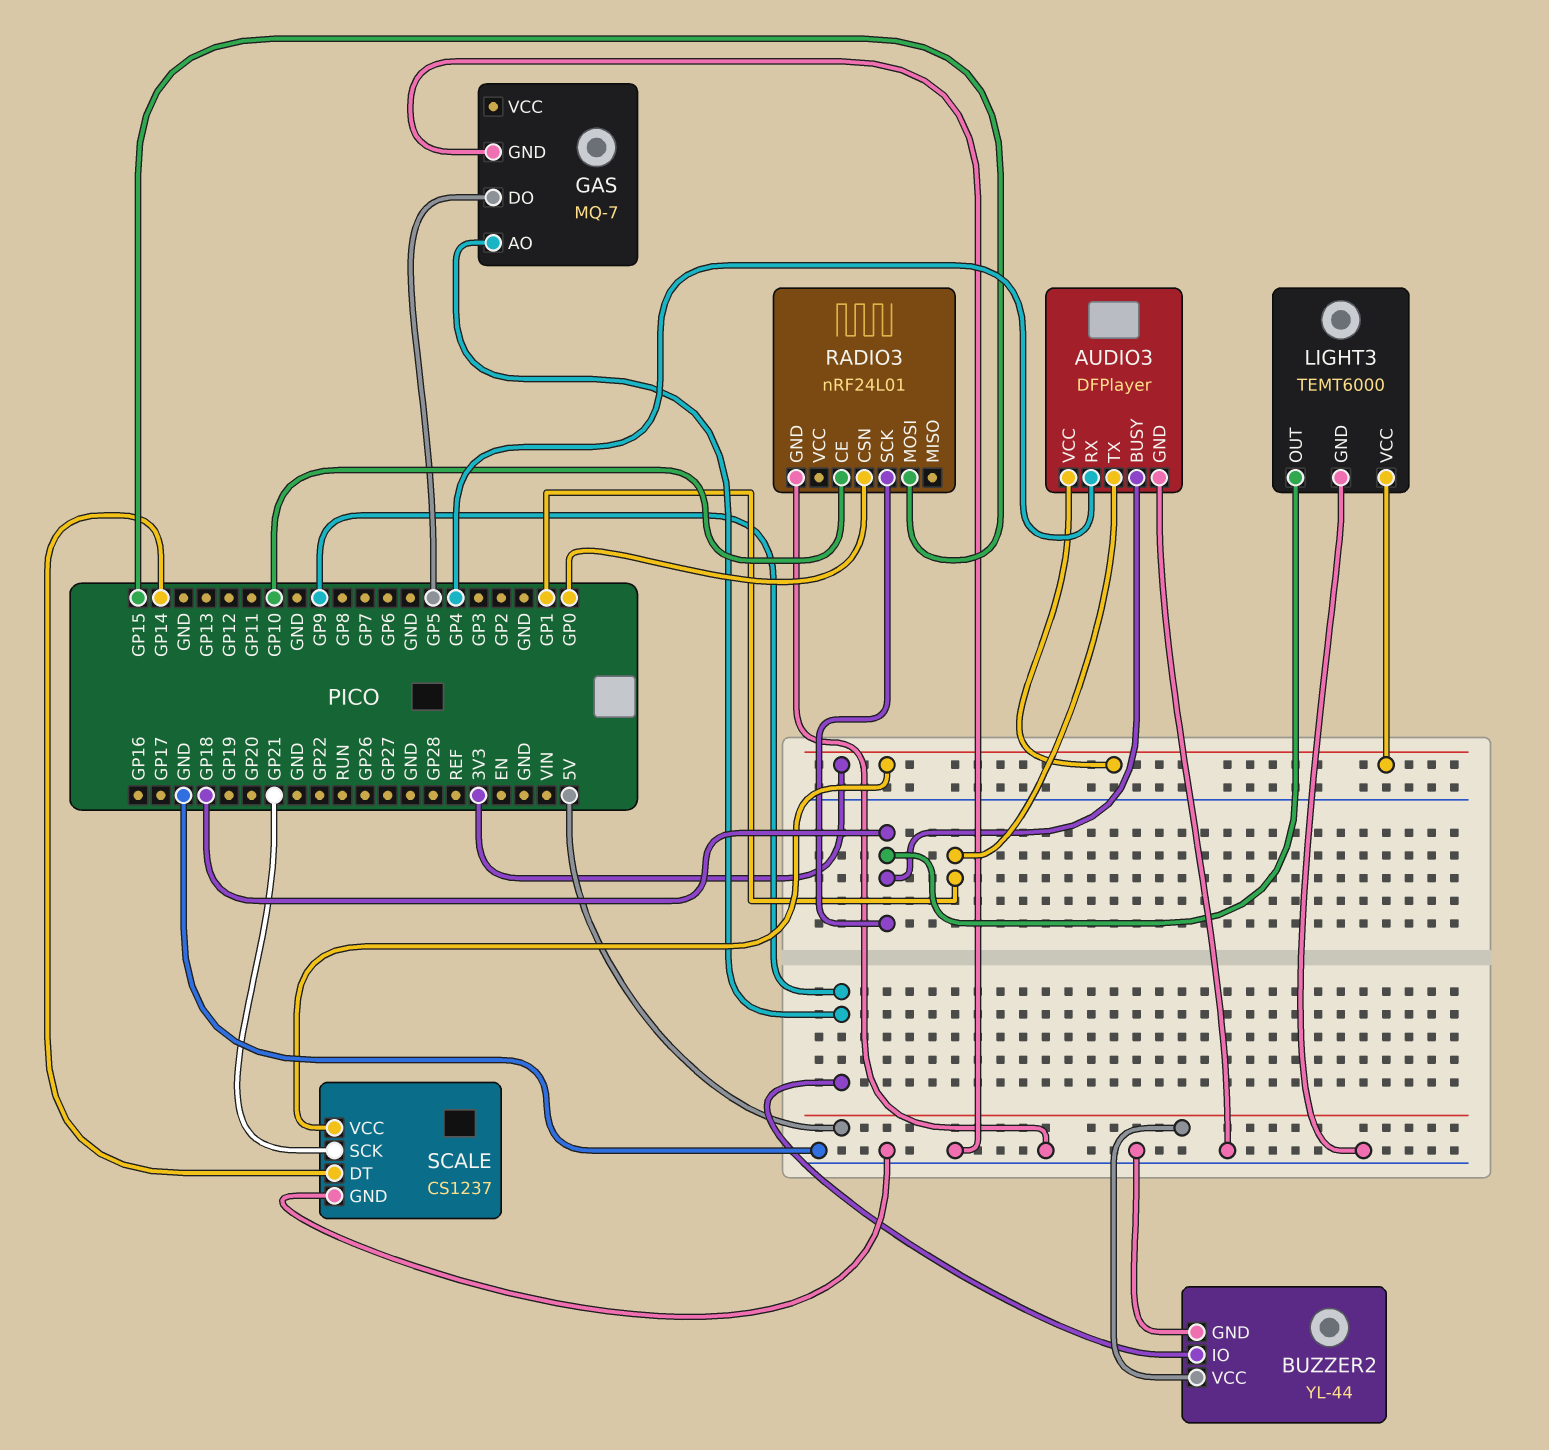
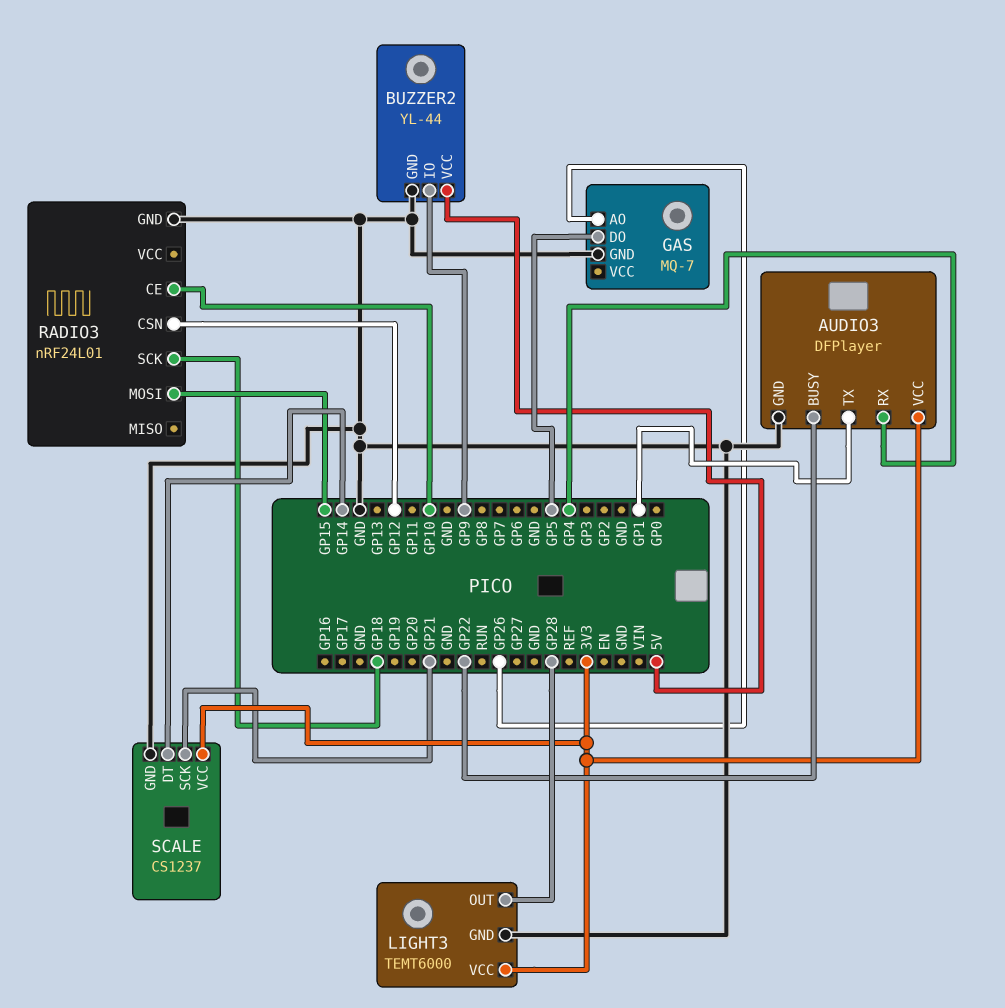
AUDIO3 pin BUSY: GP18 -> GP22
GAS pin AO: GP9 -> GP26
LIGHT3 pin OUT: GP18 -> GP28
RADIO3 pin CSN: GP0 -> GP12

